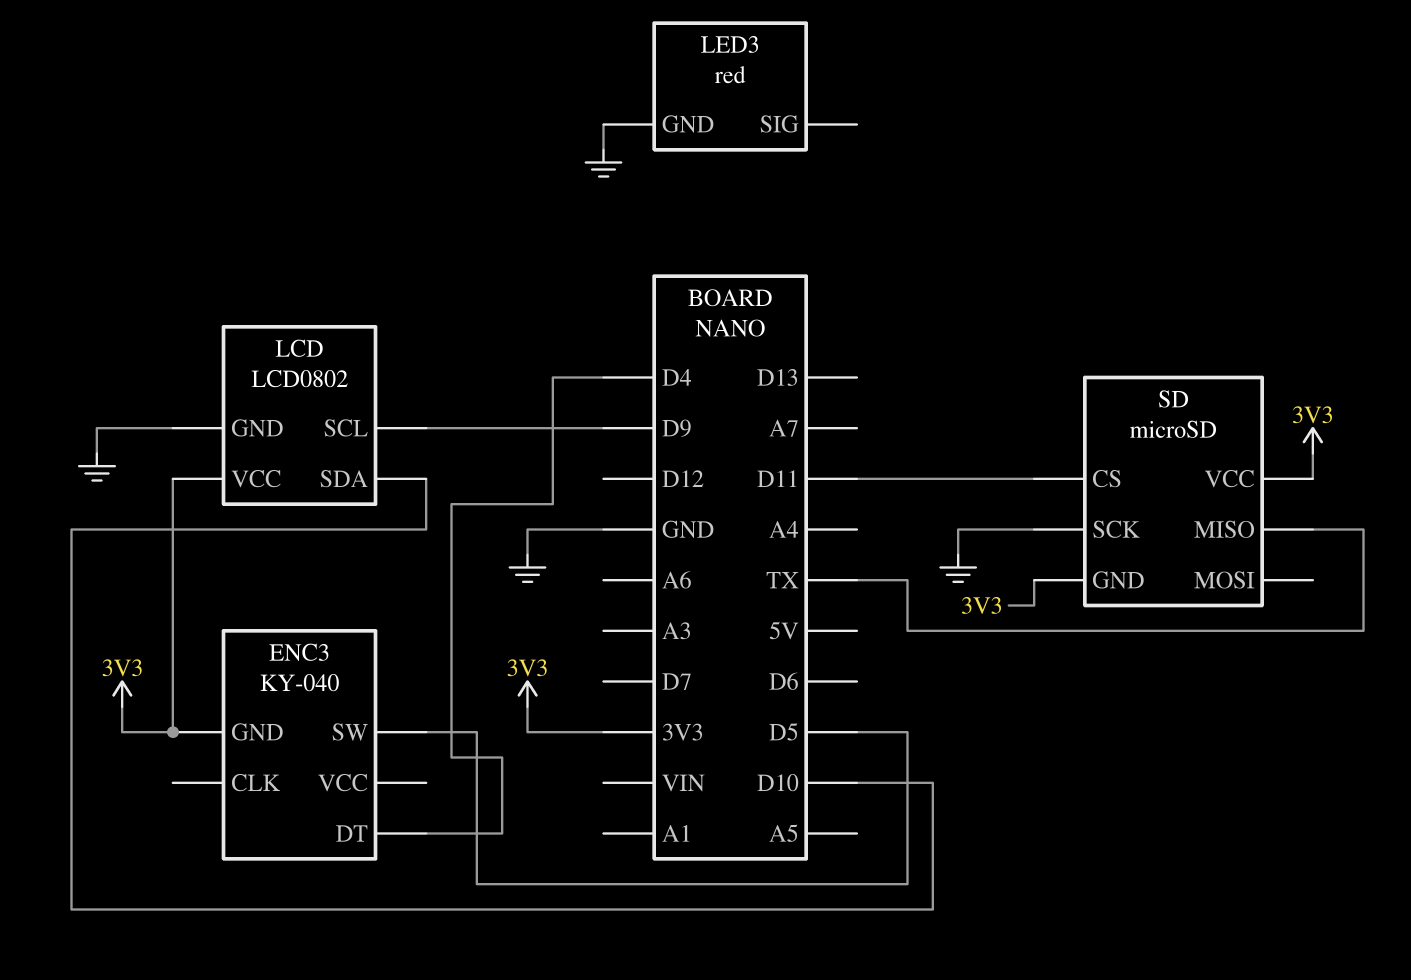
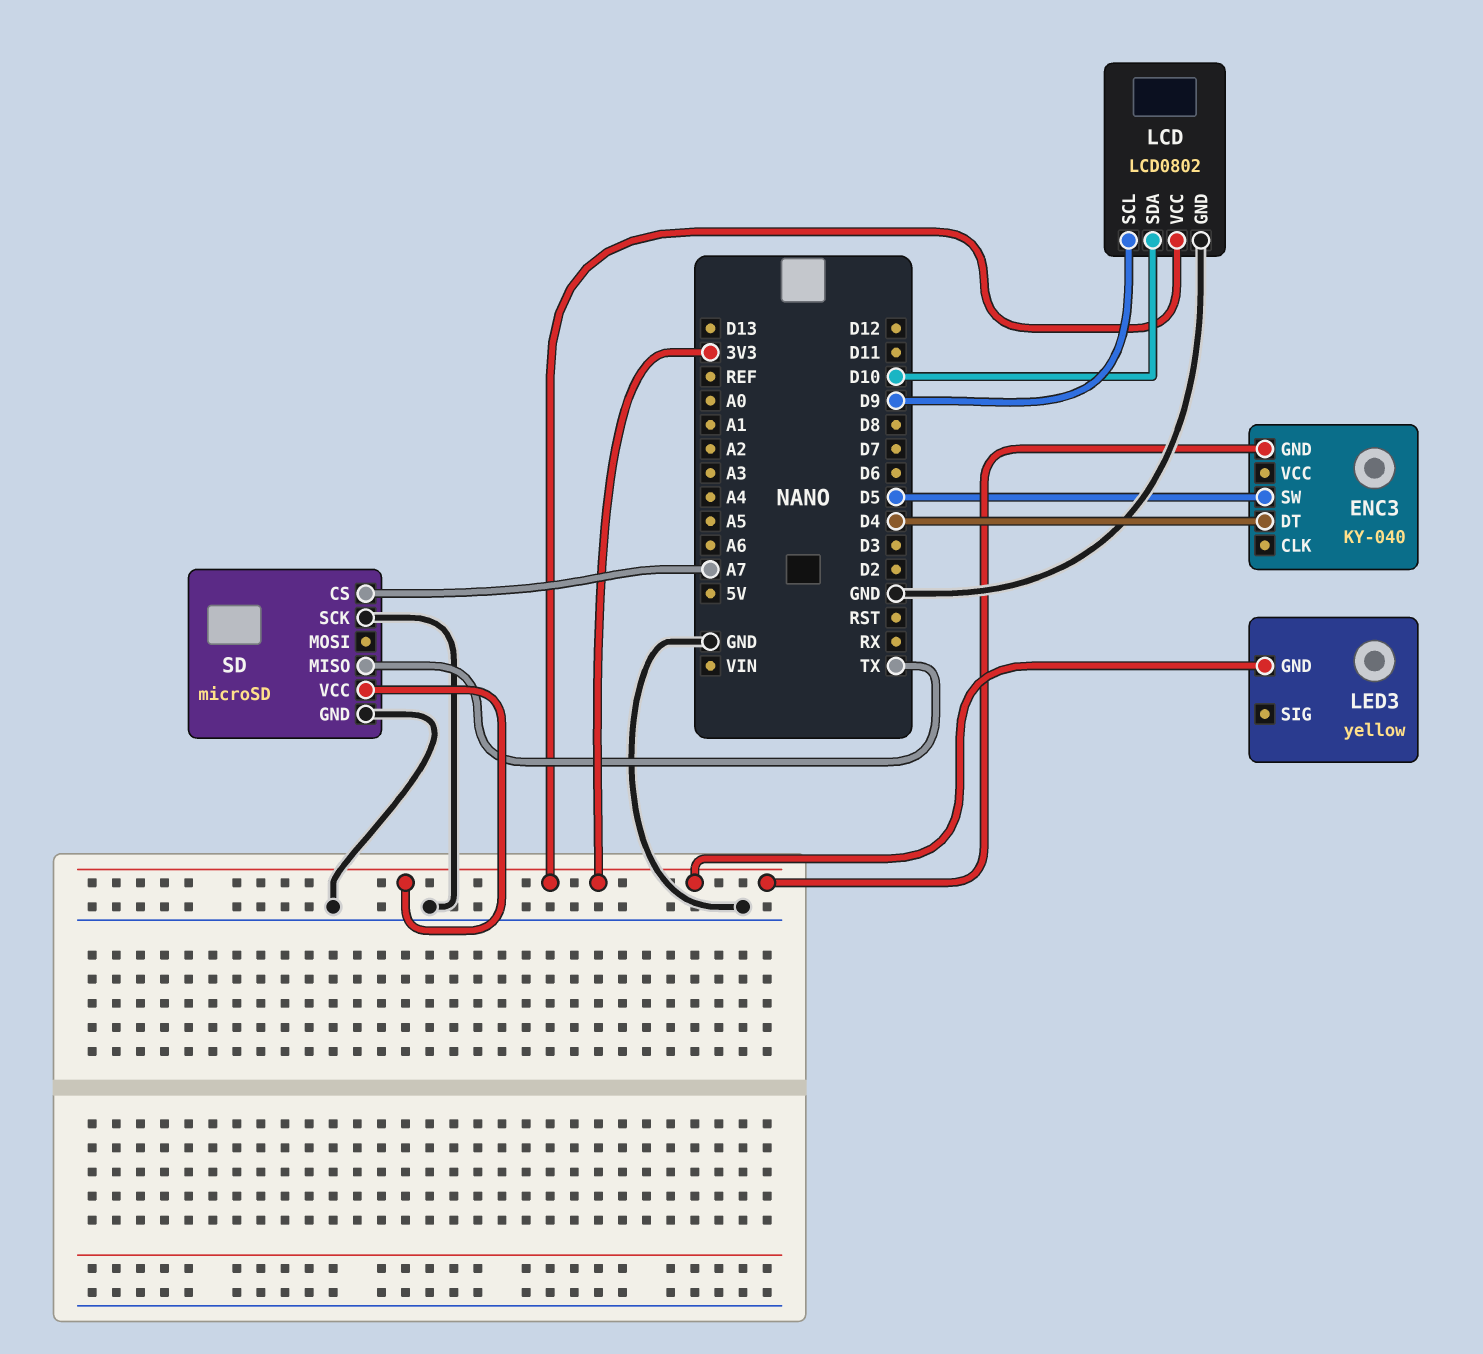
LED3: red -> yellow
LED3 pin GND: GND -> 3V3
SD pin CS: D11 -> A7
SD pin GND: 3V3 -> GND

